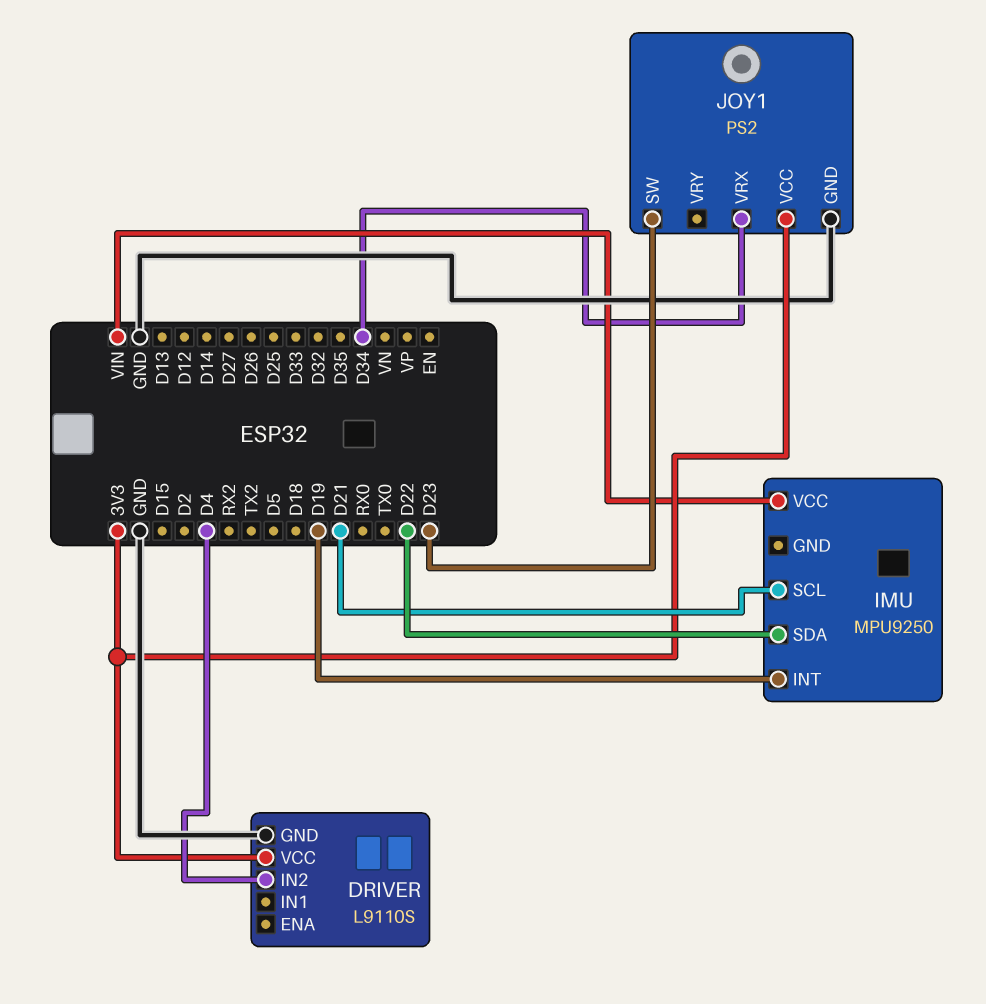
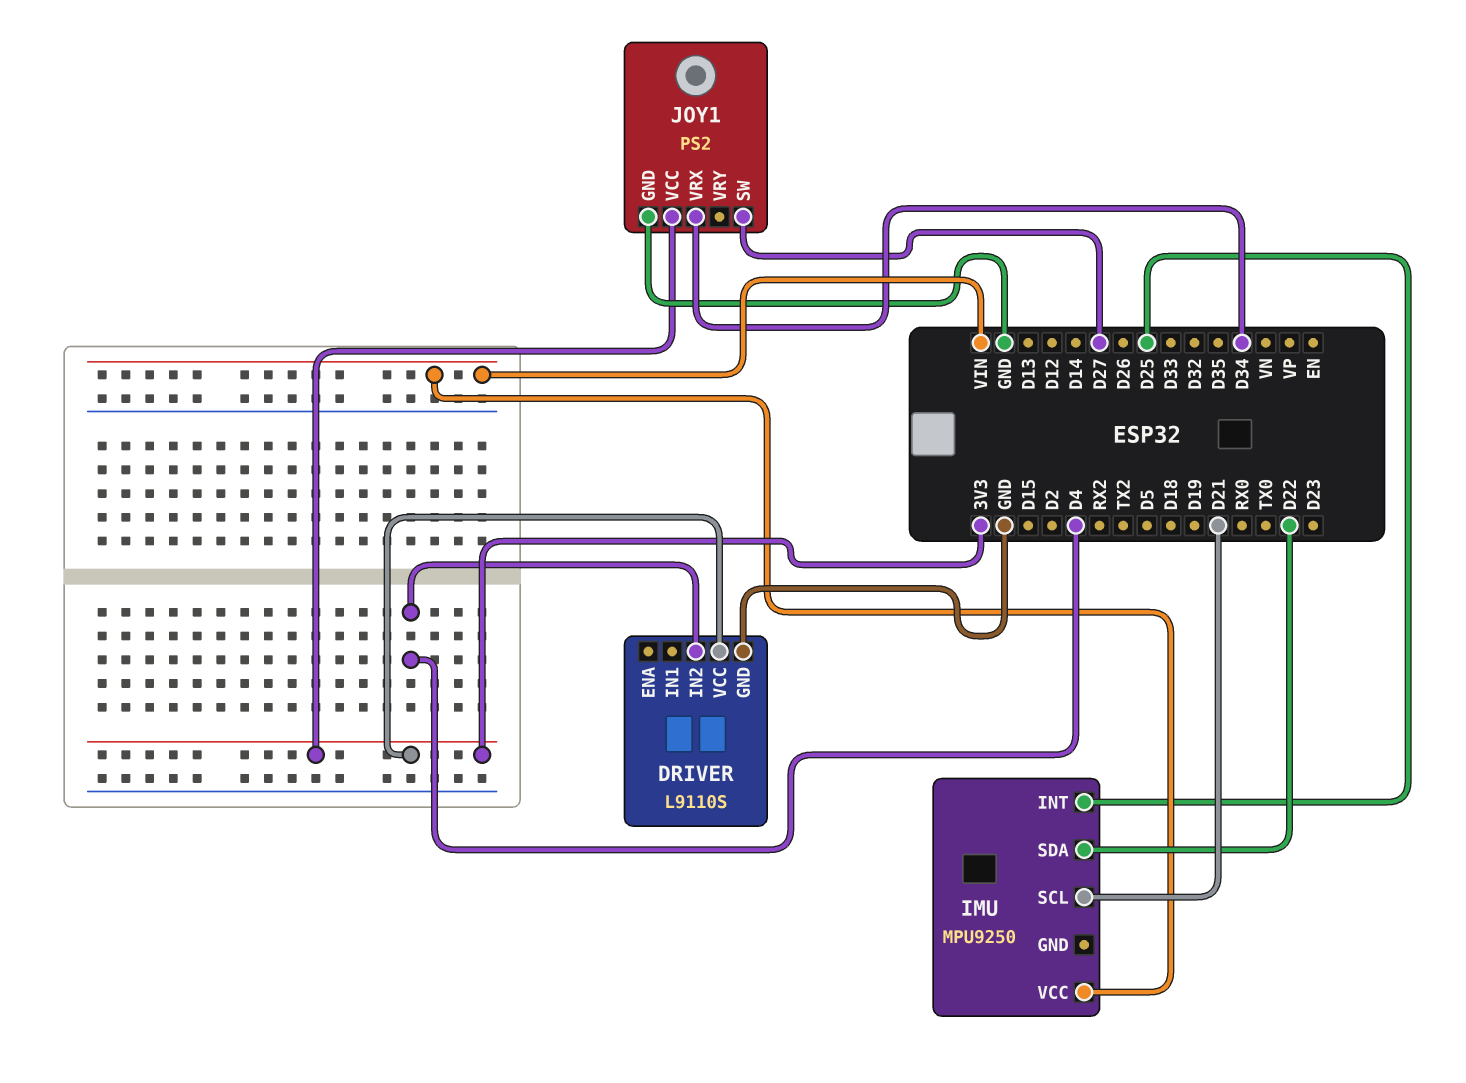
IMU pin INT: D19 -> D25
JOY1 pin SW: D23 -> D27

